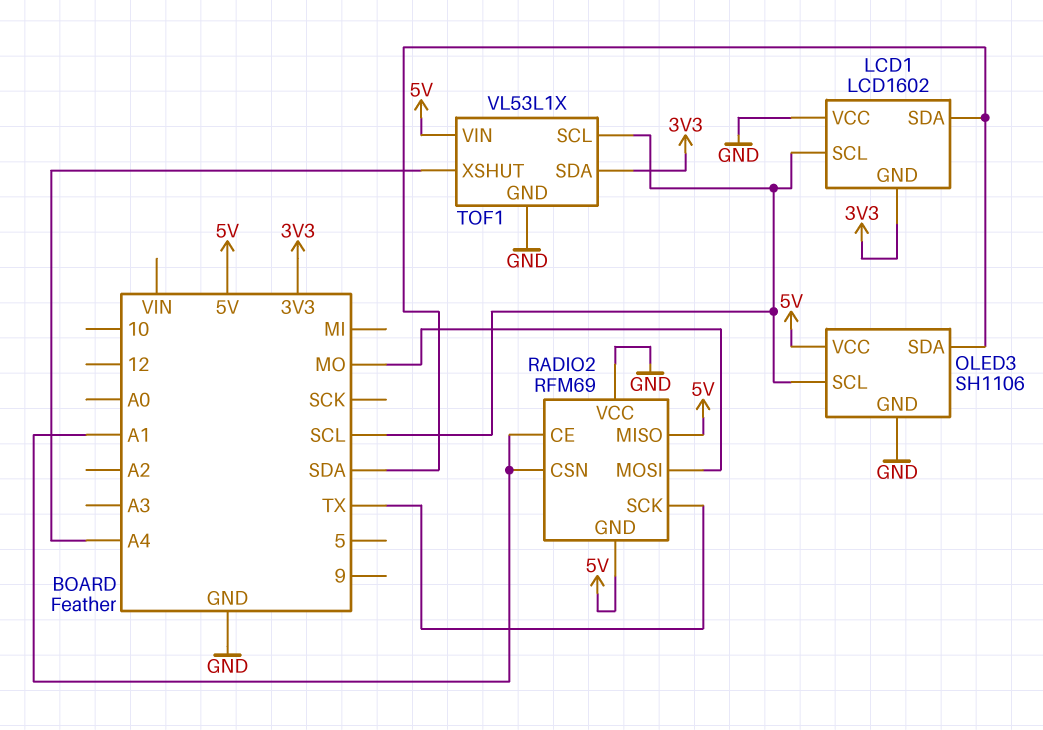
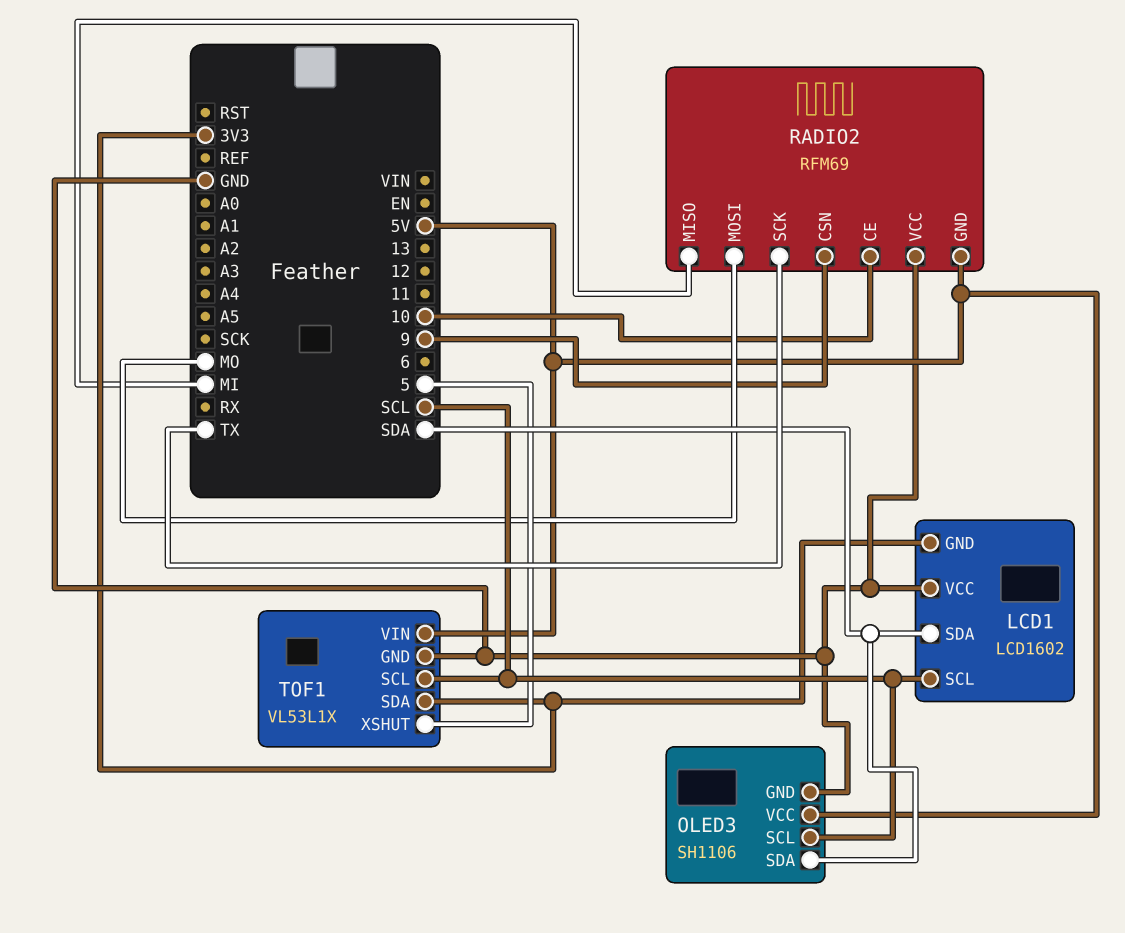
RADIO2 pin CE: A1 -> 10
RADIO2 pin CSN: A1 -> 9
RADIO2 pin MISO: 5V -> MI
TOF1 pin XSHUT: A4 -> 5

